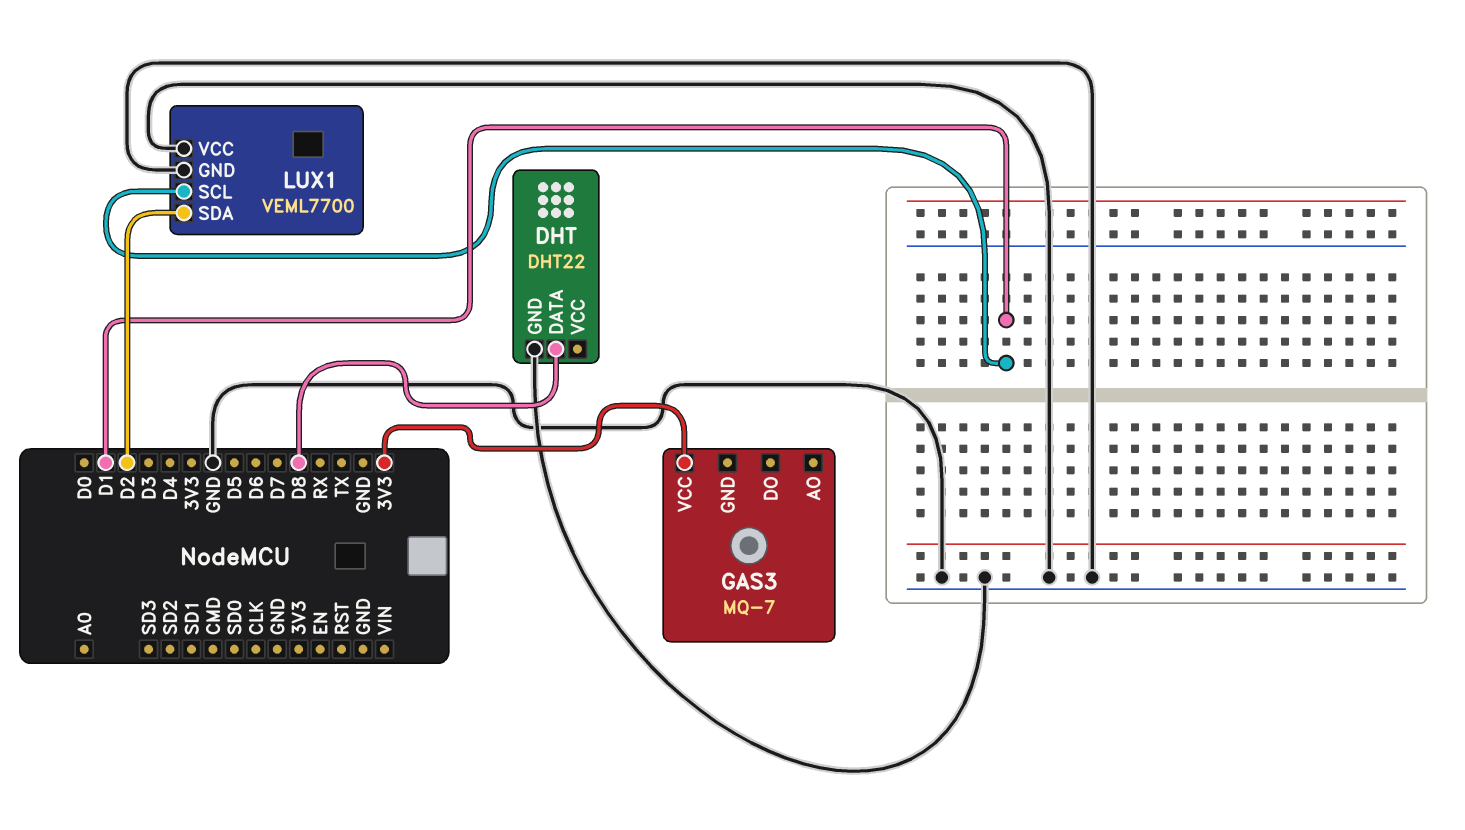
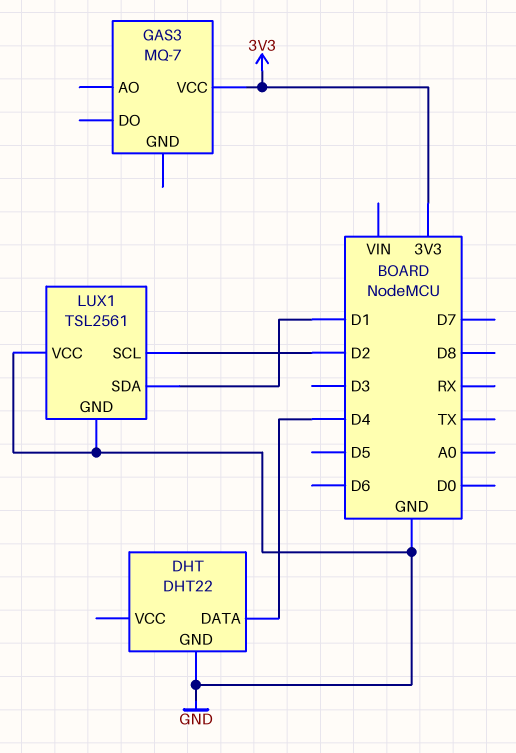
DHT pin DATA: D8 -> D4
LUX1: VEML7700 -> TSL2561
LUX1 pin SCL: D1 -> D2
LUX1 pin SDA: D2 -> D1

